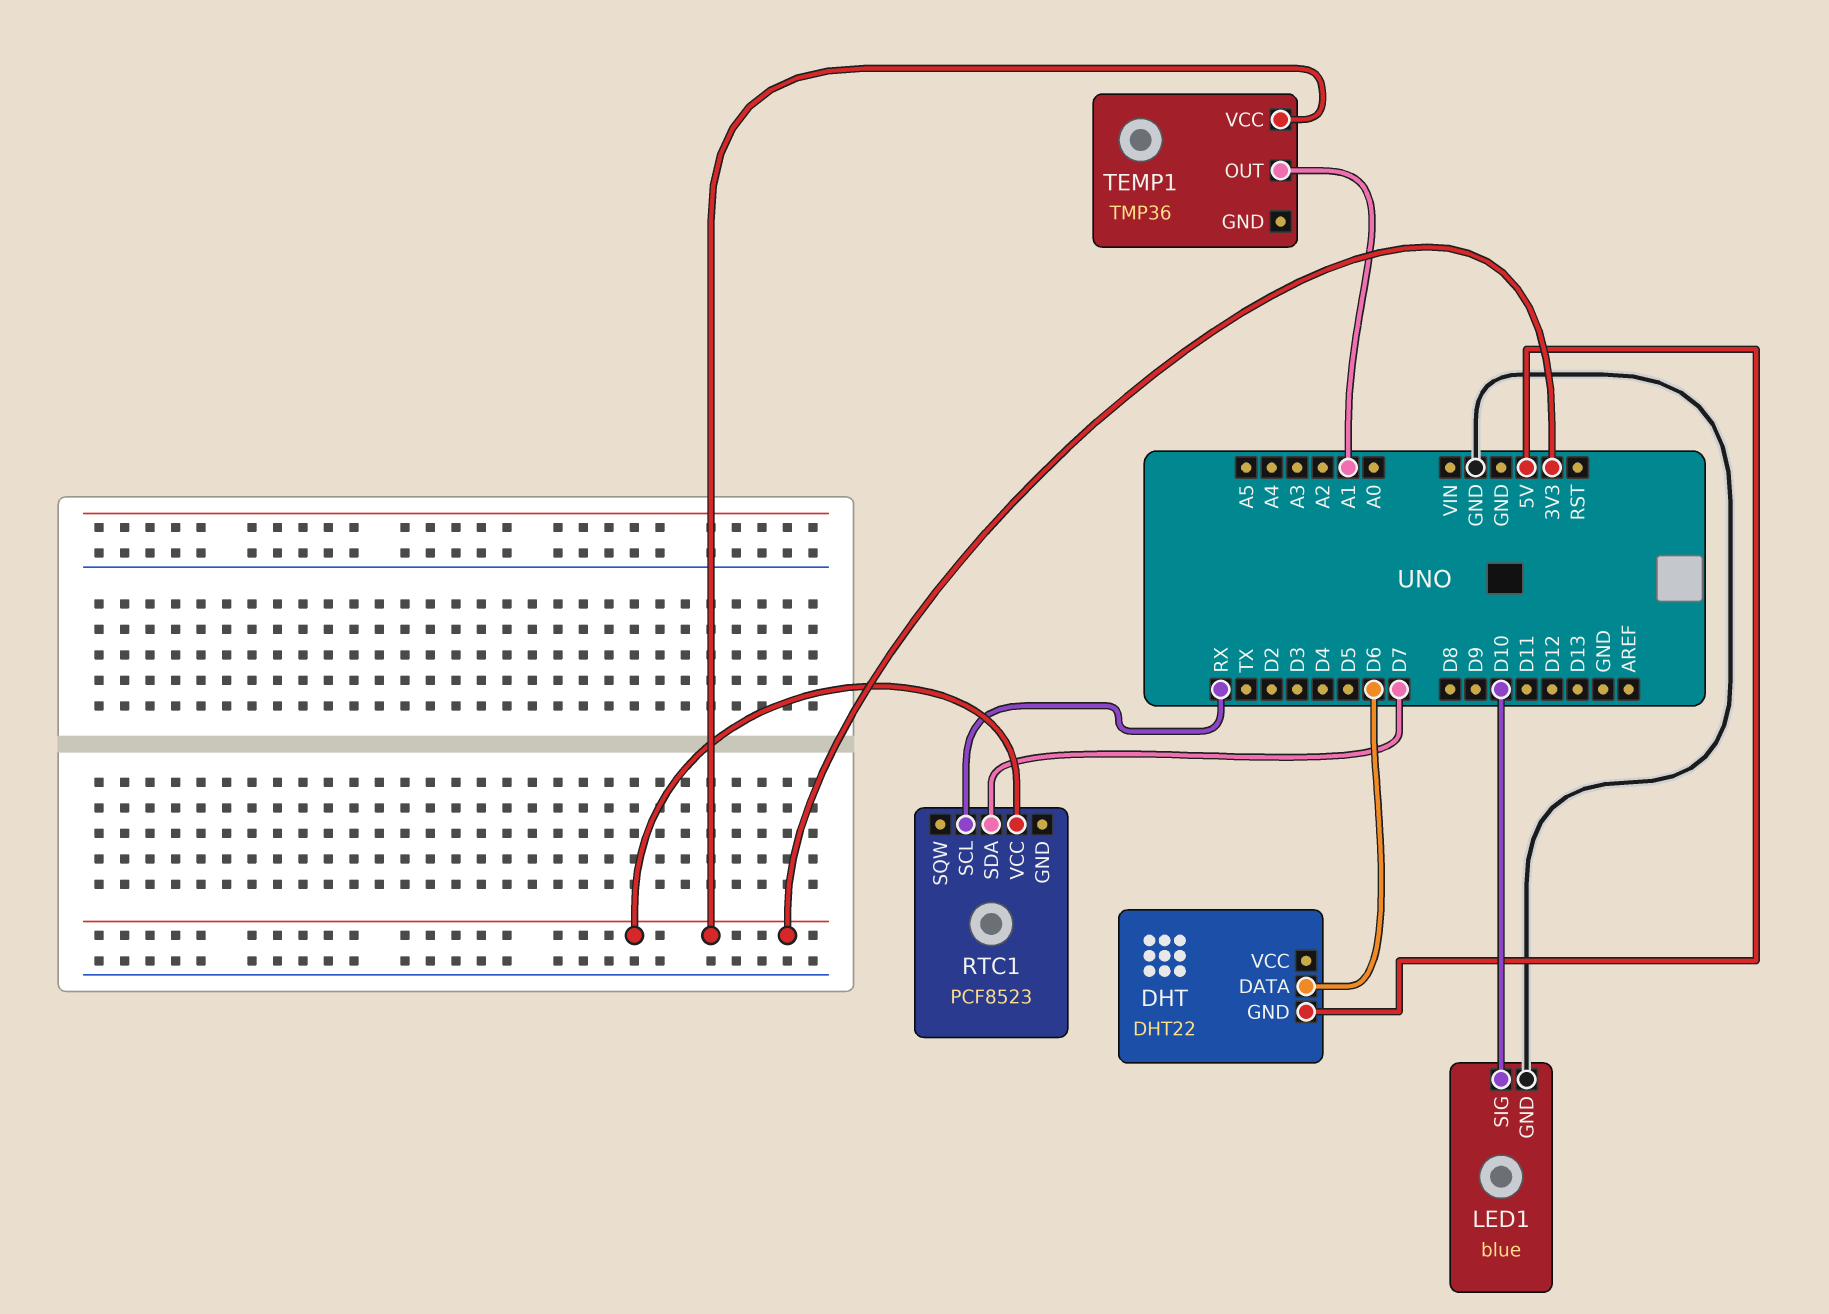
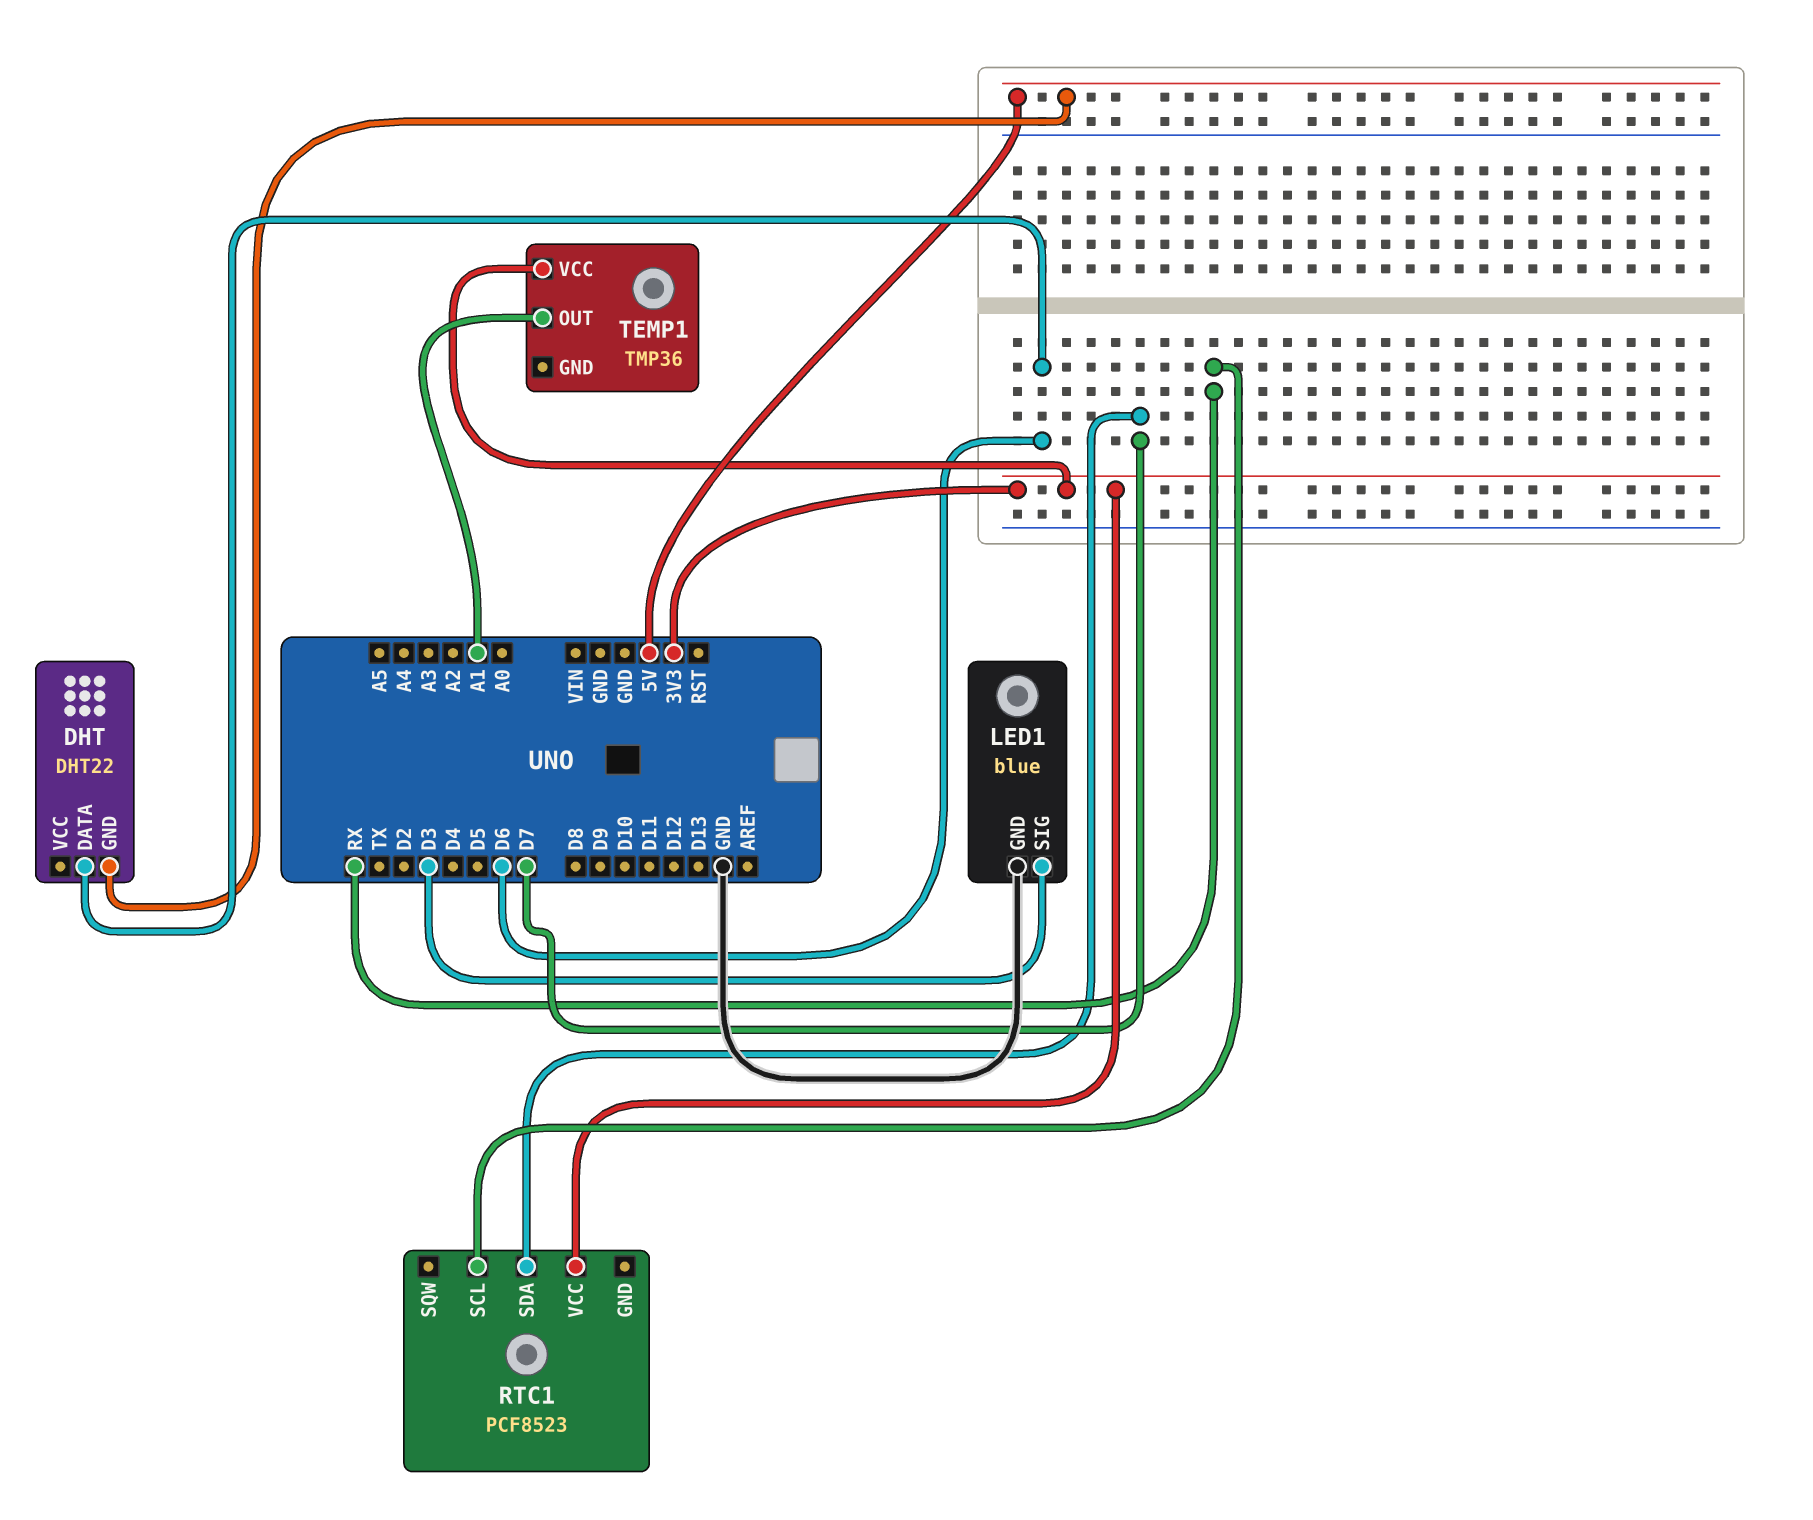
LED1 pin SIG: D10 -> D3

